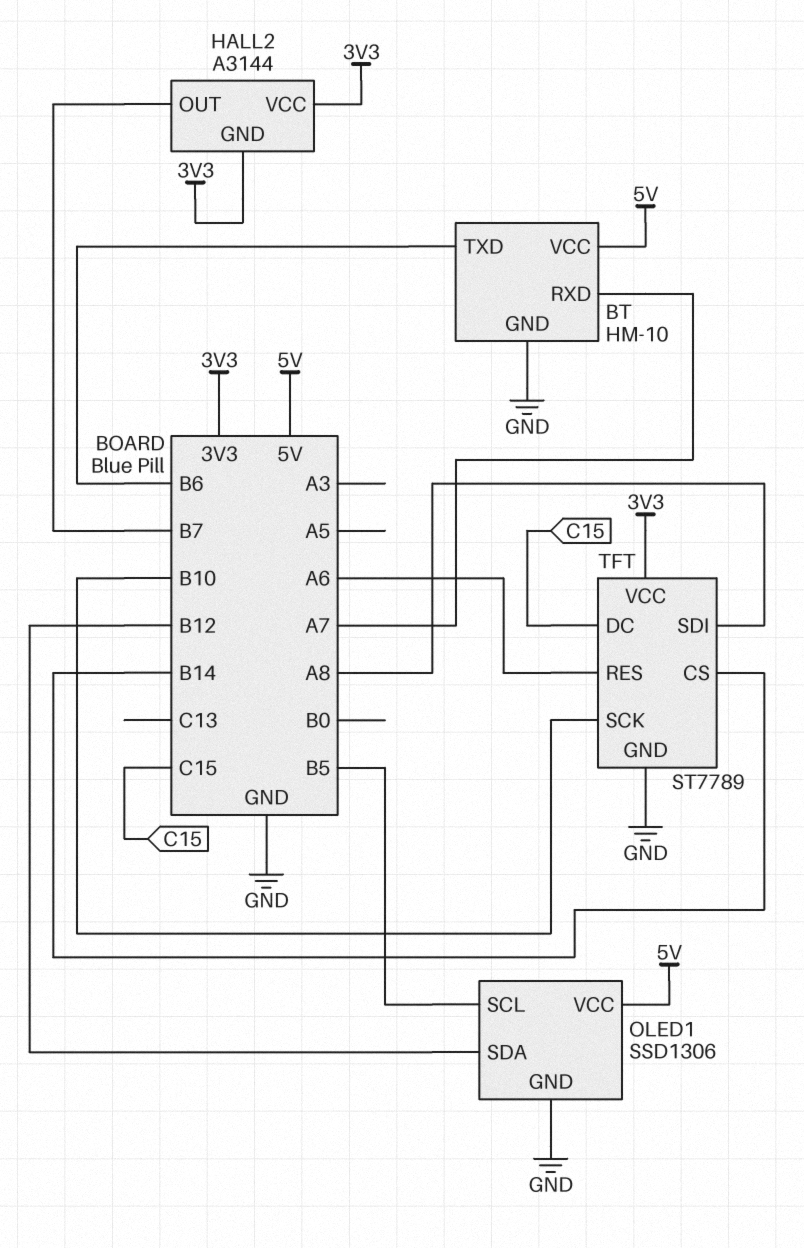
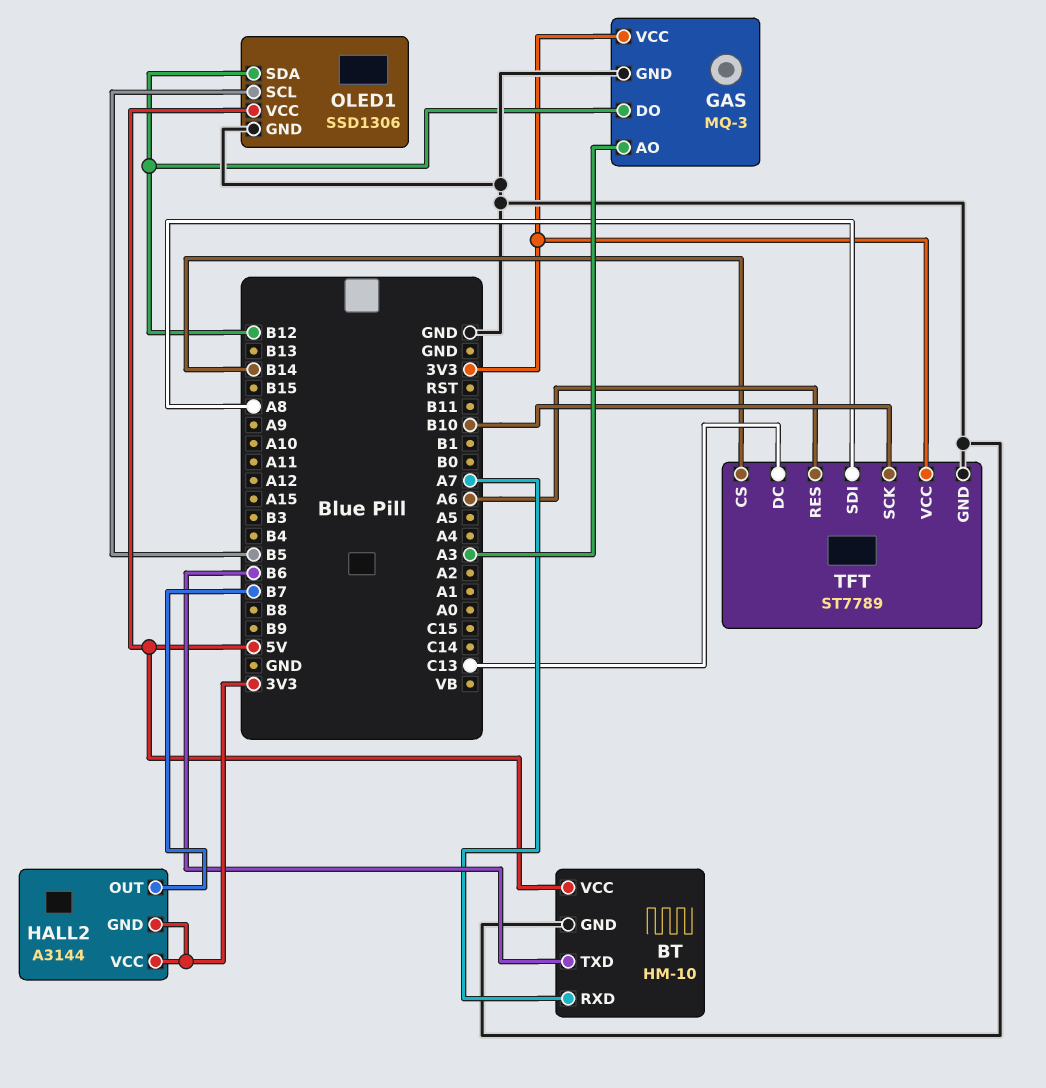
GAS: none -> MQ-3
GAS pin AO: none -> A3
GAS pin DO: none -> B12
GAS pin GND: none -> GND
GAS pin VCC: none -> 3V3
TFT pin DC: C15 -> C13

